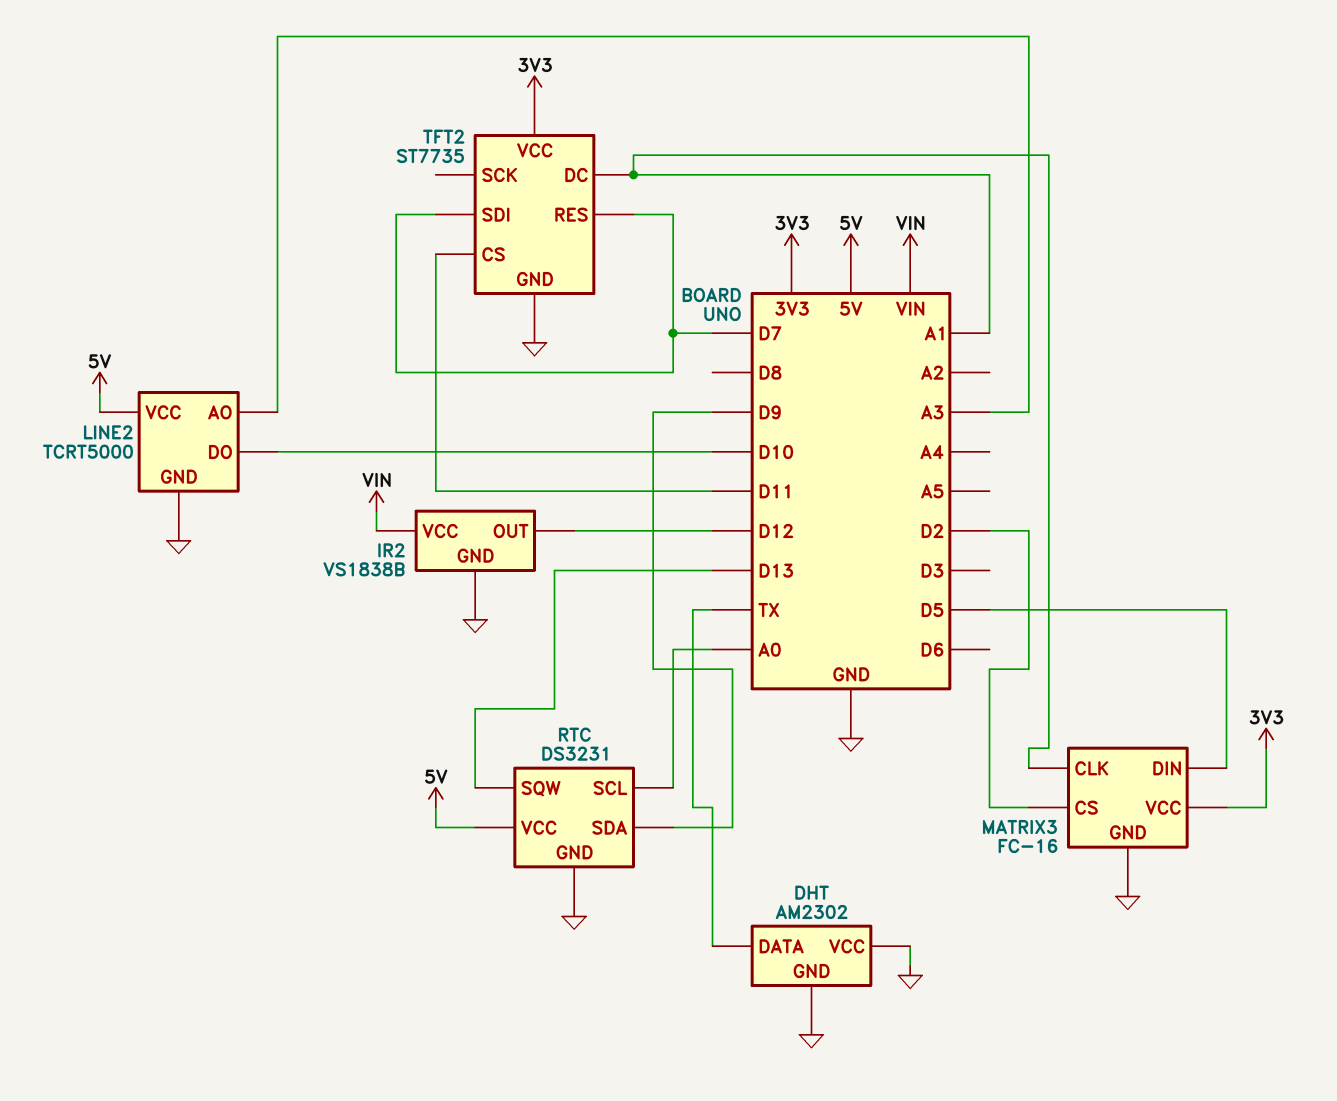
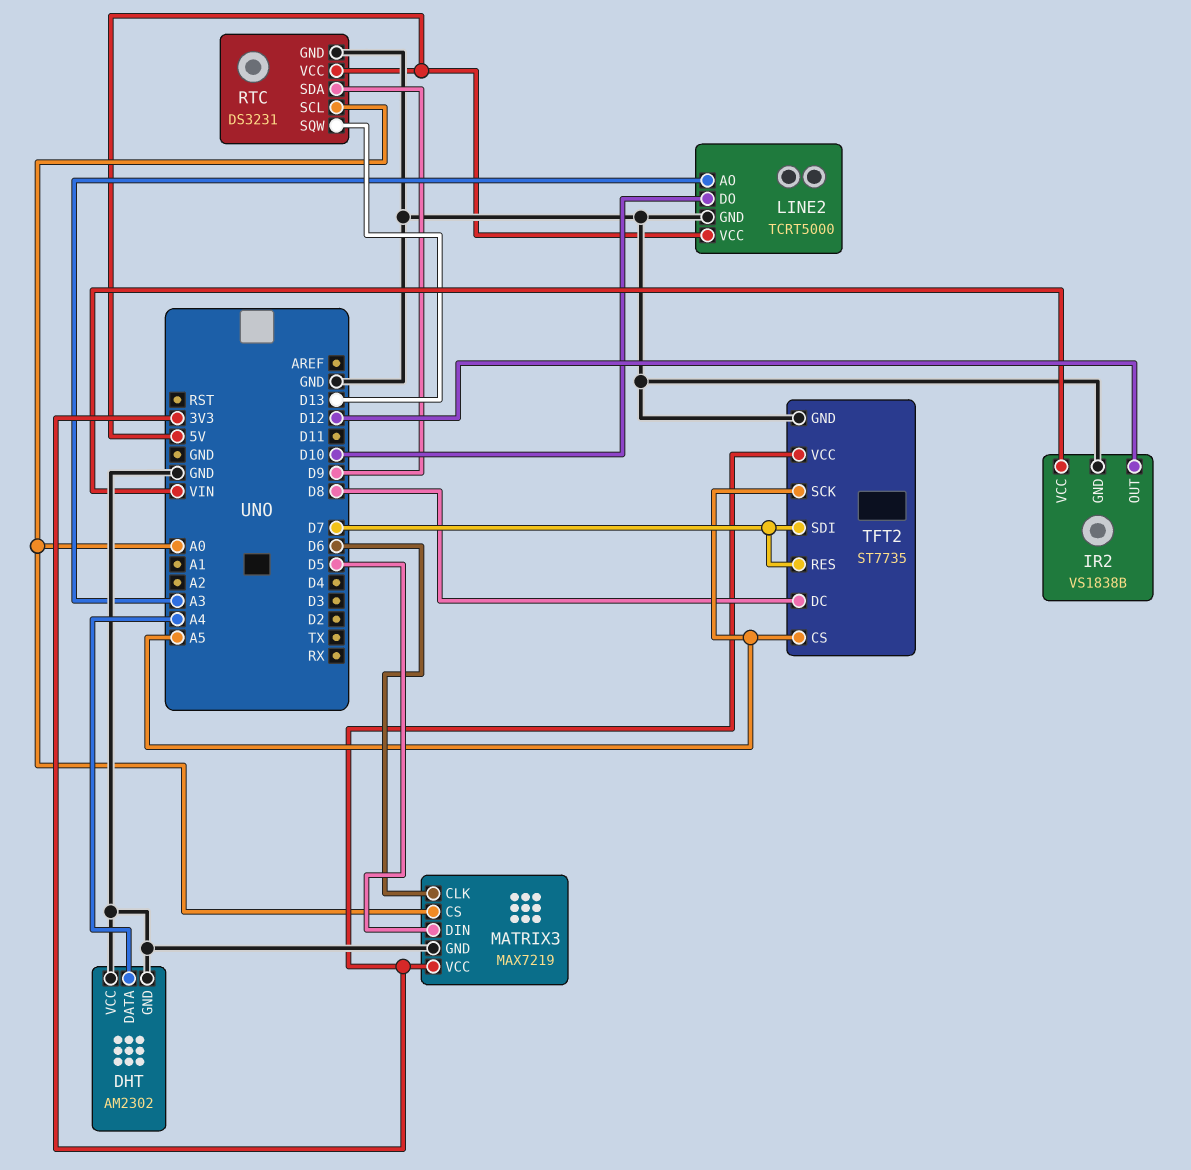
DHT pin DATA: TX -> A4
MATRIX3: FC-16 -> MAX7219
MATRIX3 pin CLK: A1 -> D6
MATRIX3 pin CS: D2 -> A0
TFT2 pin CS: D11 -> A5
TFT2 pin DC: A1 -> D8
TFT2 pin SCK: none -> A5

